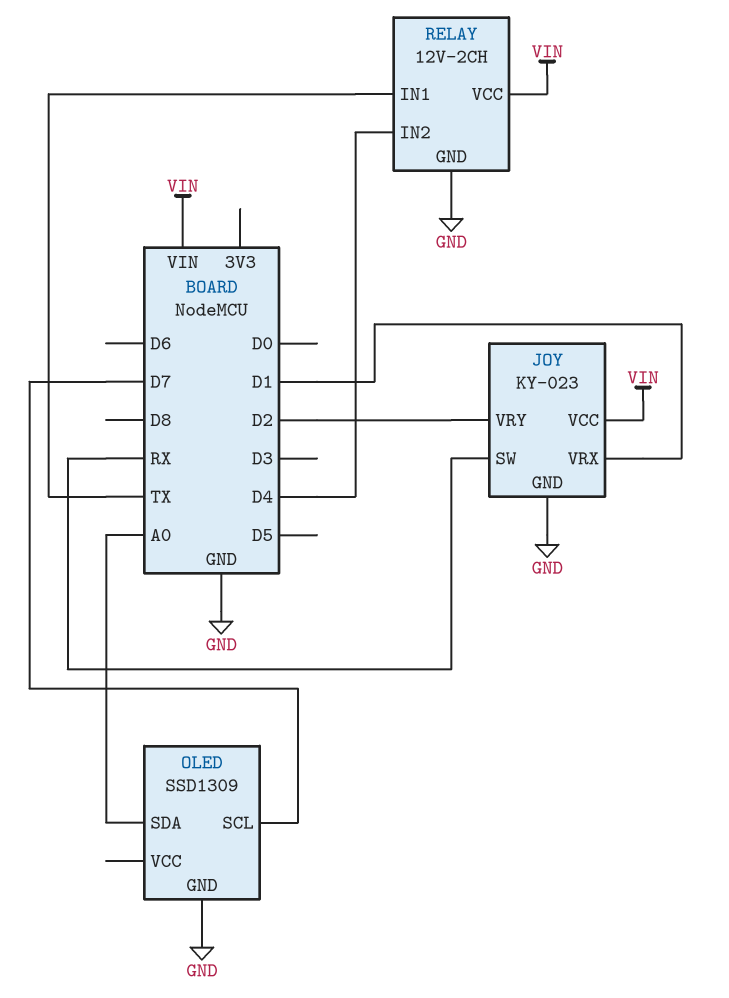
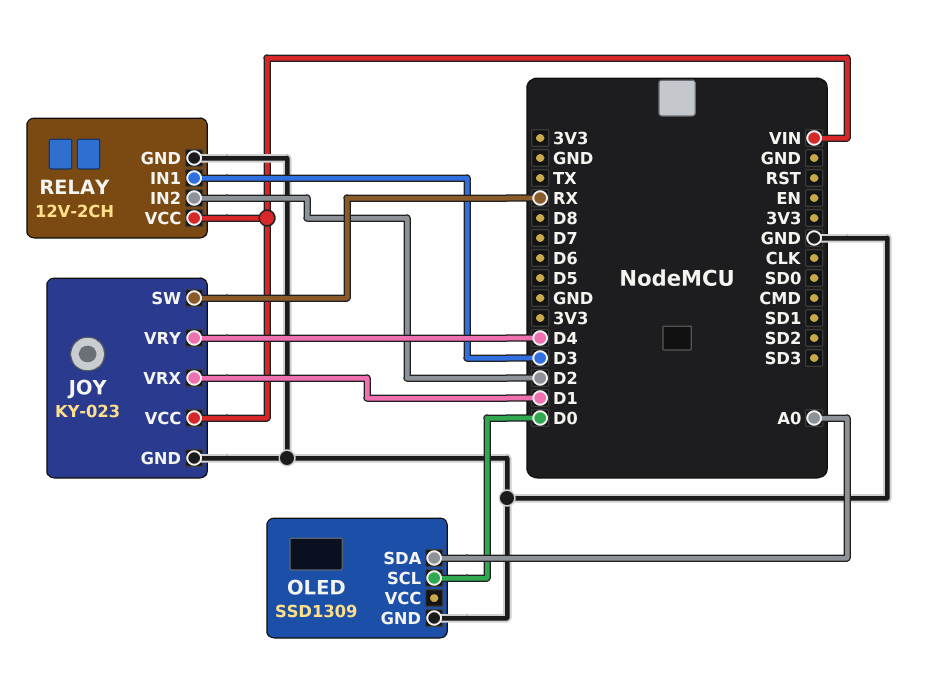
JOY pin VRY: D2 -> D4
OLED pin SCL: D7 -> D0
RELAY pin IN1: TX -> D3
RELAY pin IN2: D4 -> D2

